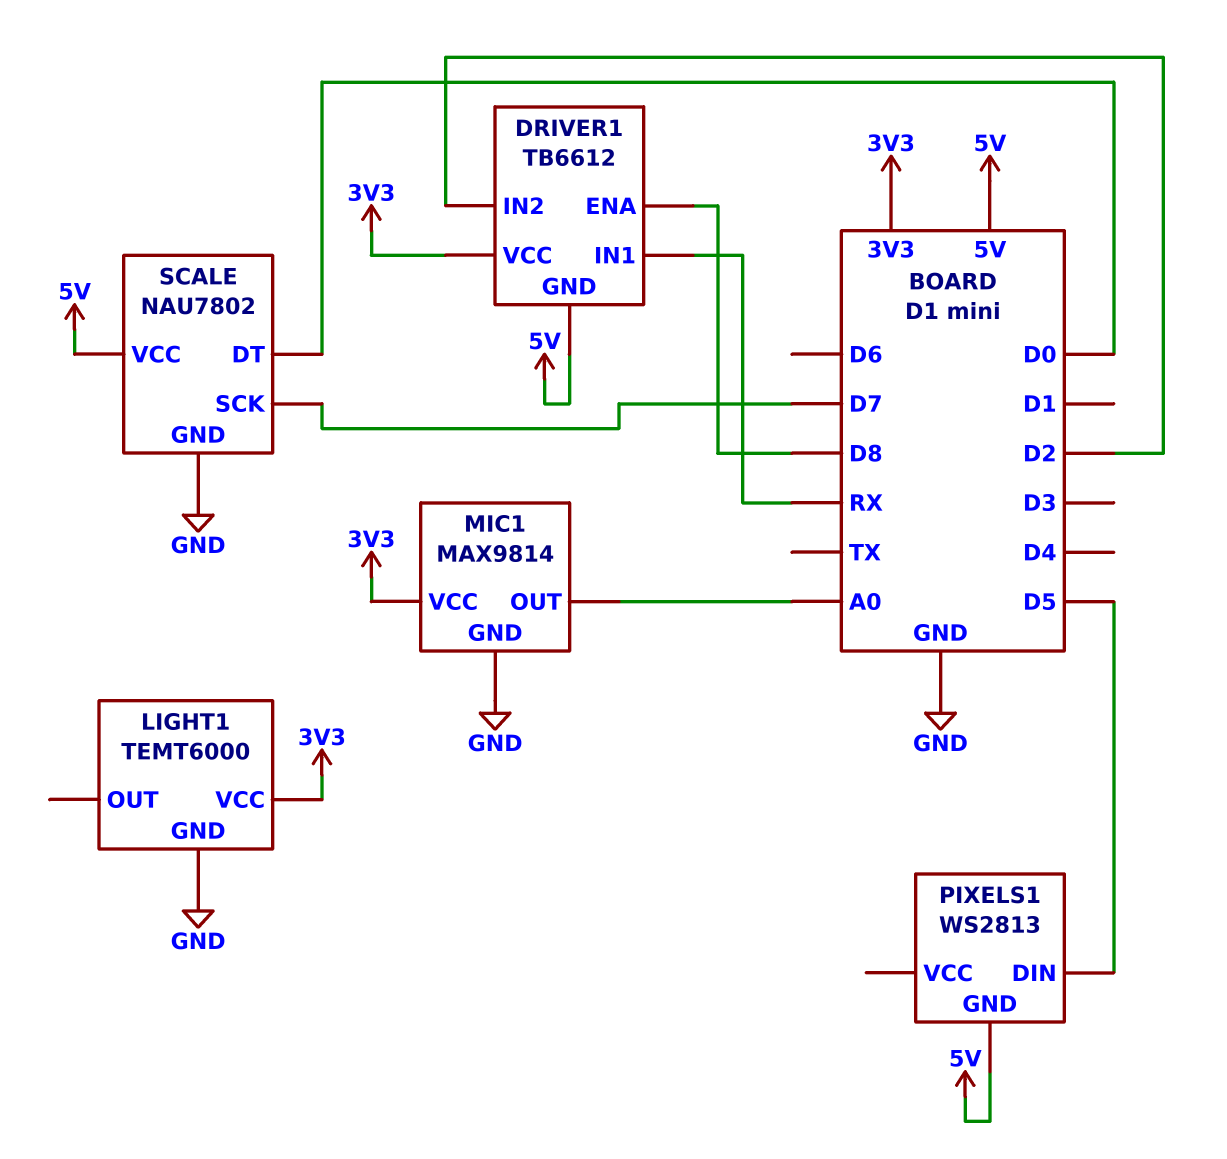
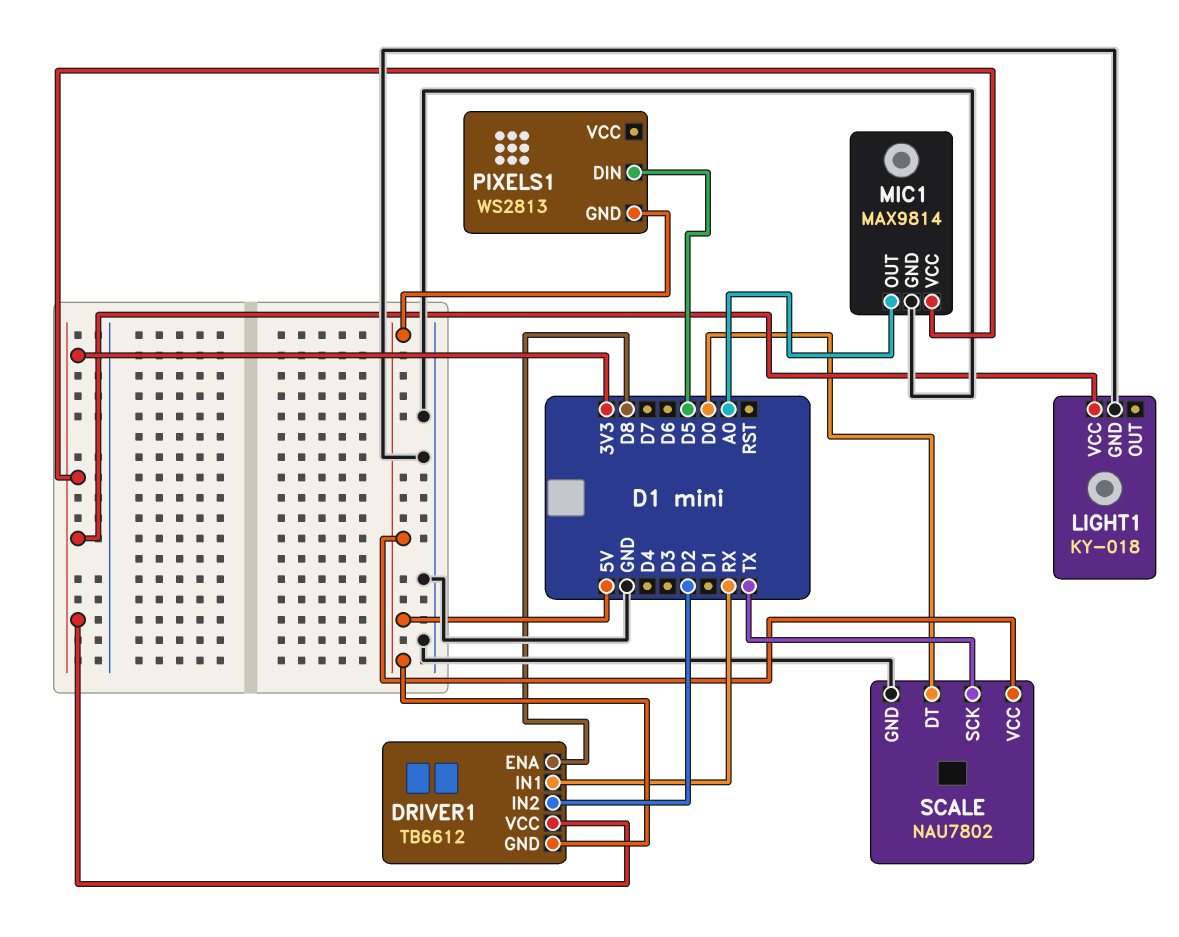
LIGHT1: TEMT6000 -> KY-018
SCALE pin SCK: D7 -> TX

